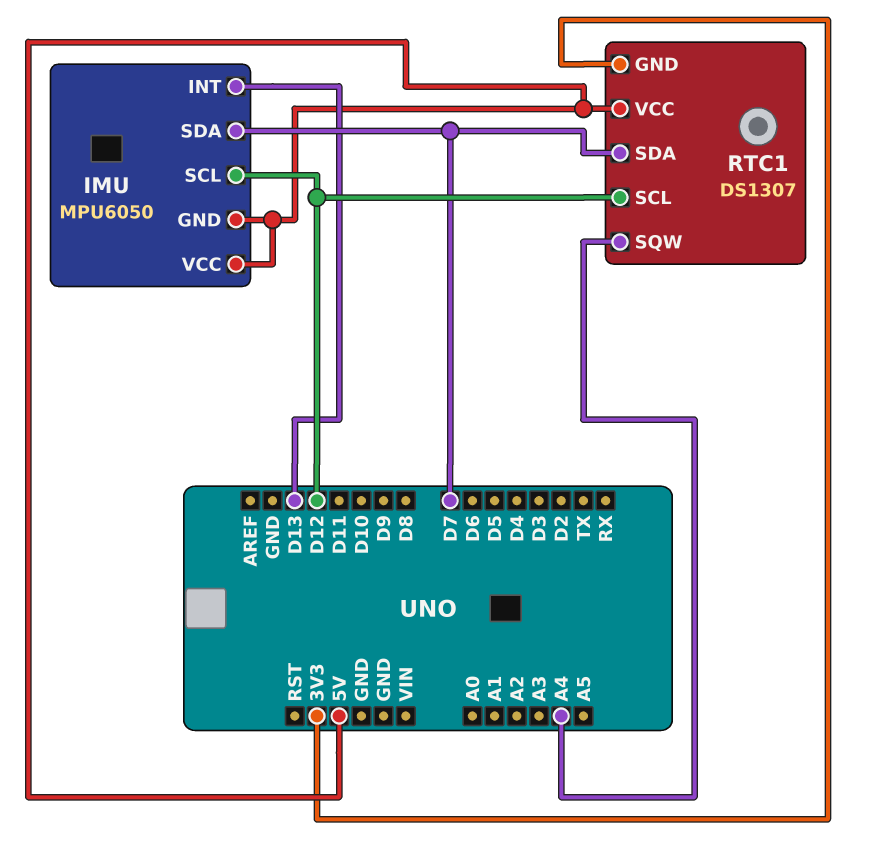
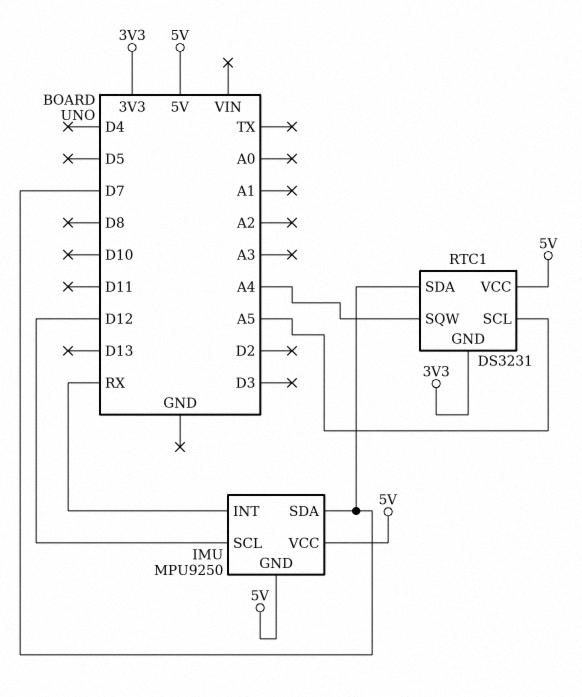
IMU: MPU6050 -> MPU9250
IMU pin INT: D13 -> RX
RTC1: DS1307 -> DS3231
RTC1 pin SCL: D12 -> A5

